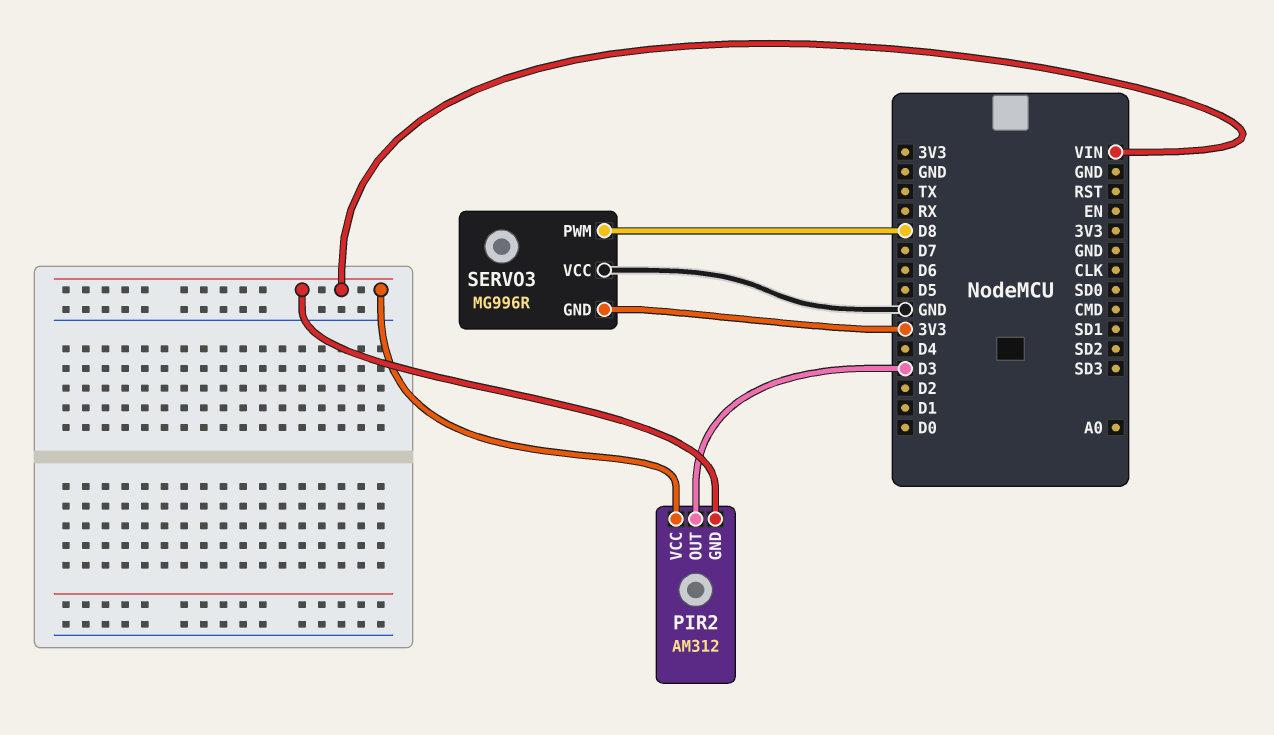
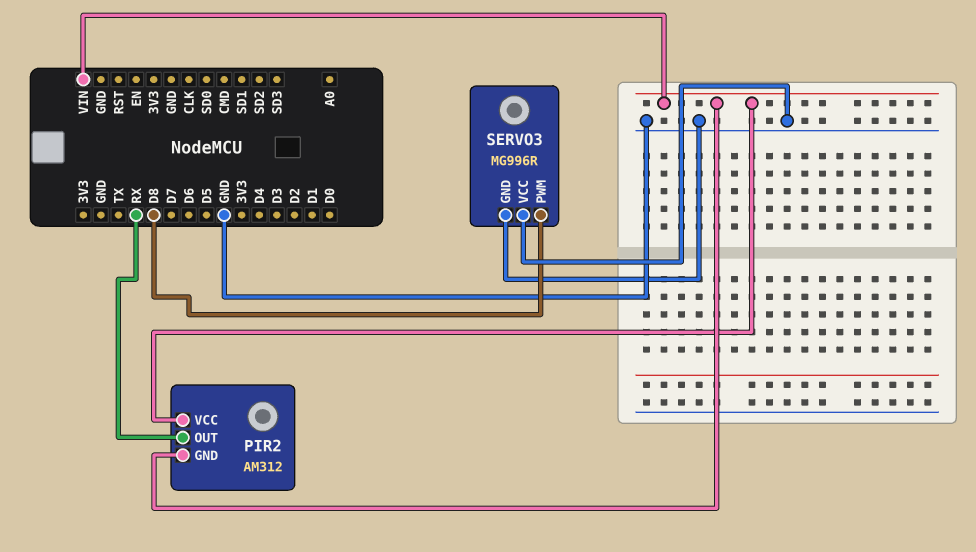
PIR2 pin OUT: D3 -> RX
SERVO3 pin GND: 3V3 -> GND

